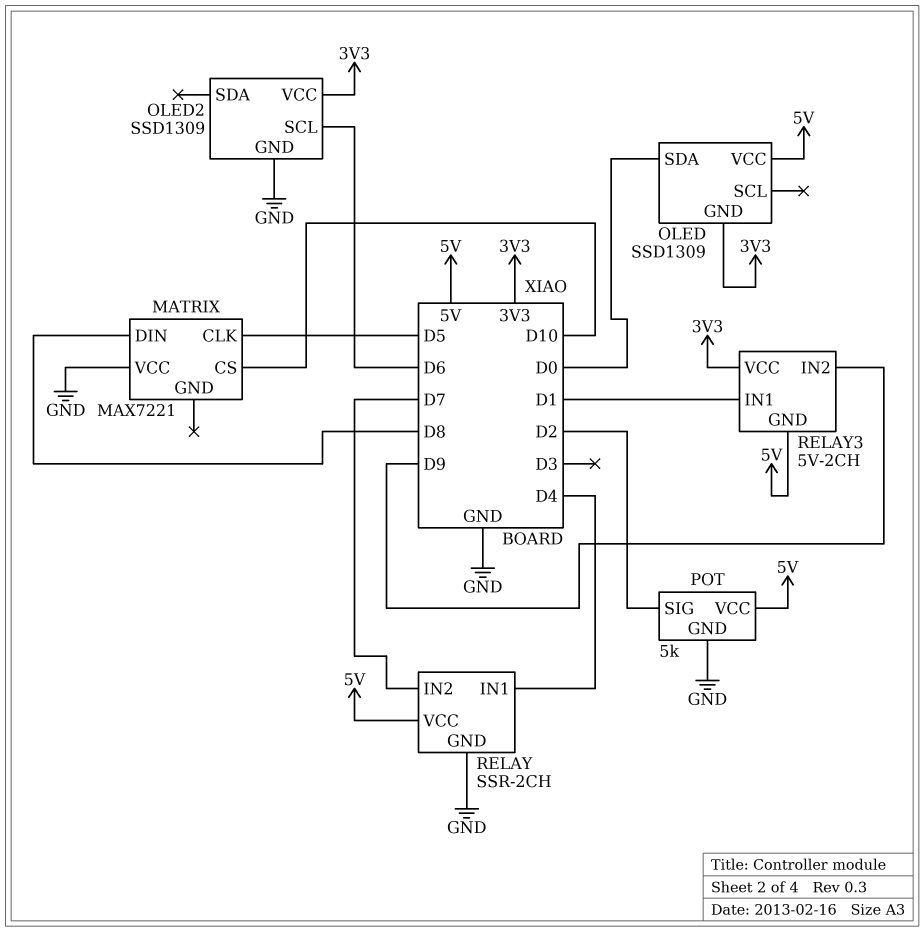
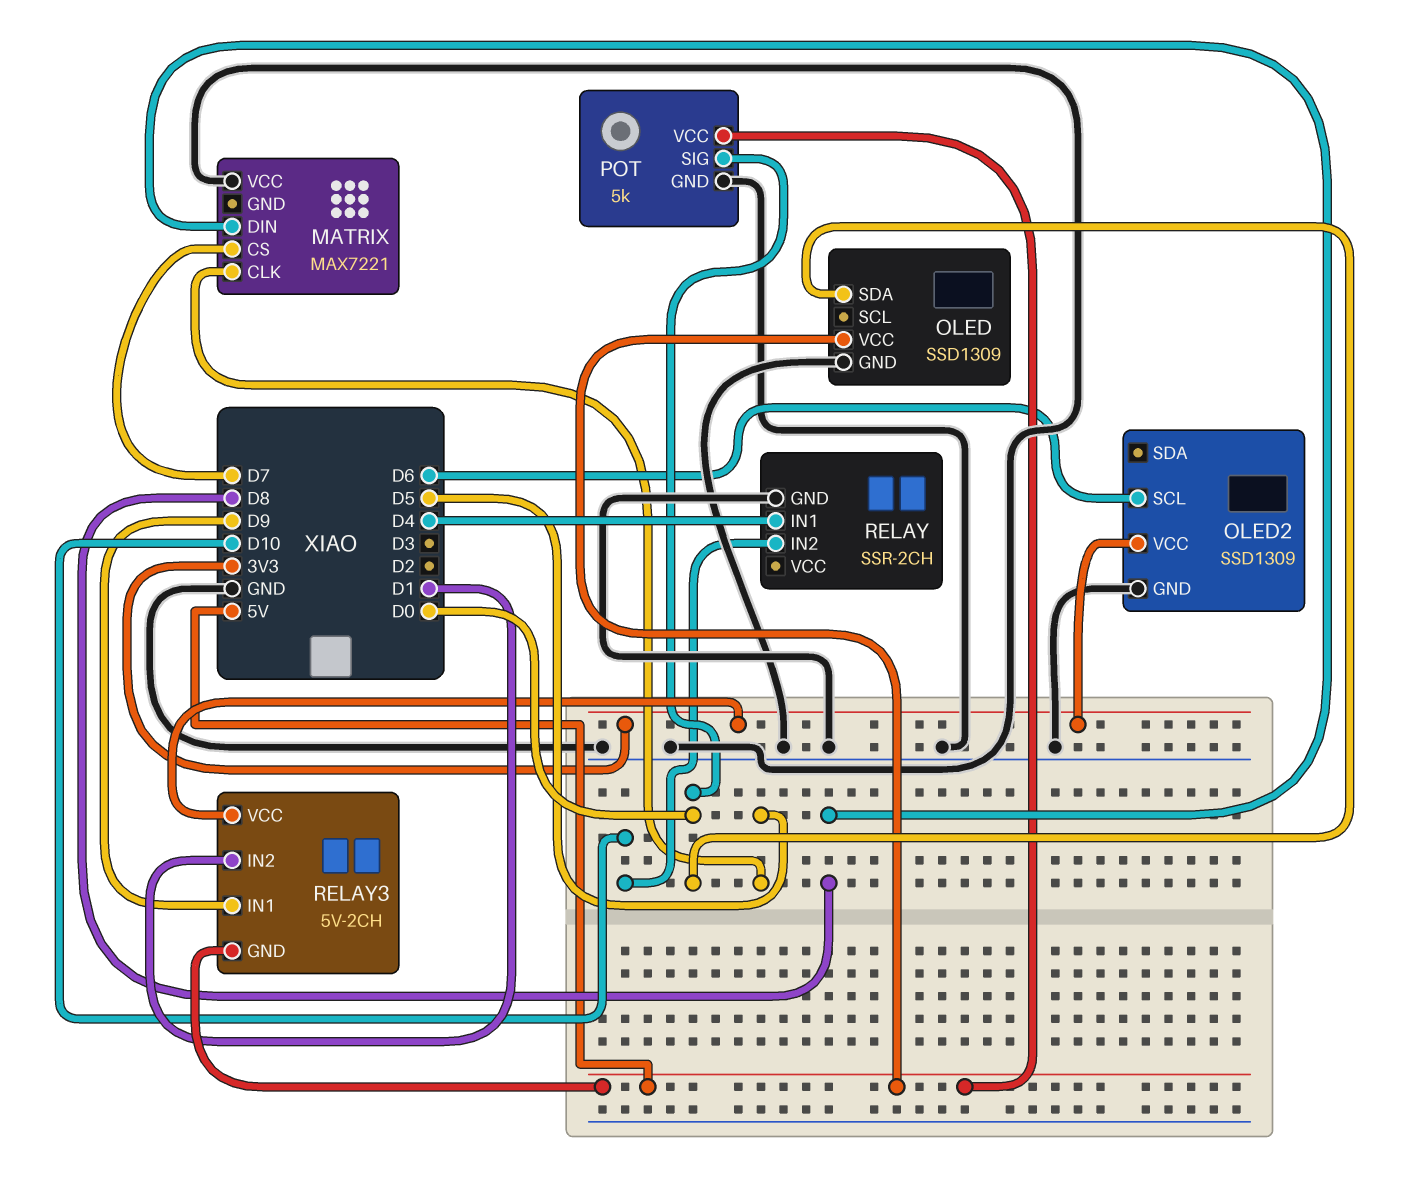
MATRIX pin CS: D10 -> D7
OLED pin GND: 3V3 -> GND
POT pin SIG: D2 -> D0
RELAY pin IN2: D7 -> D10
RELAY pin VCC: 5V -> none
RELAY3 pin IN1: D1 -> D9
RELAY3 pin IN2: D9 -> D1

